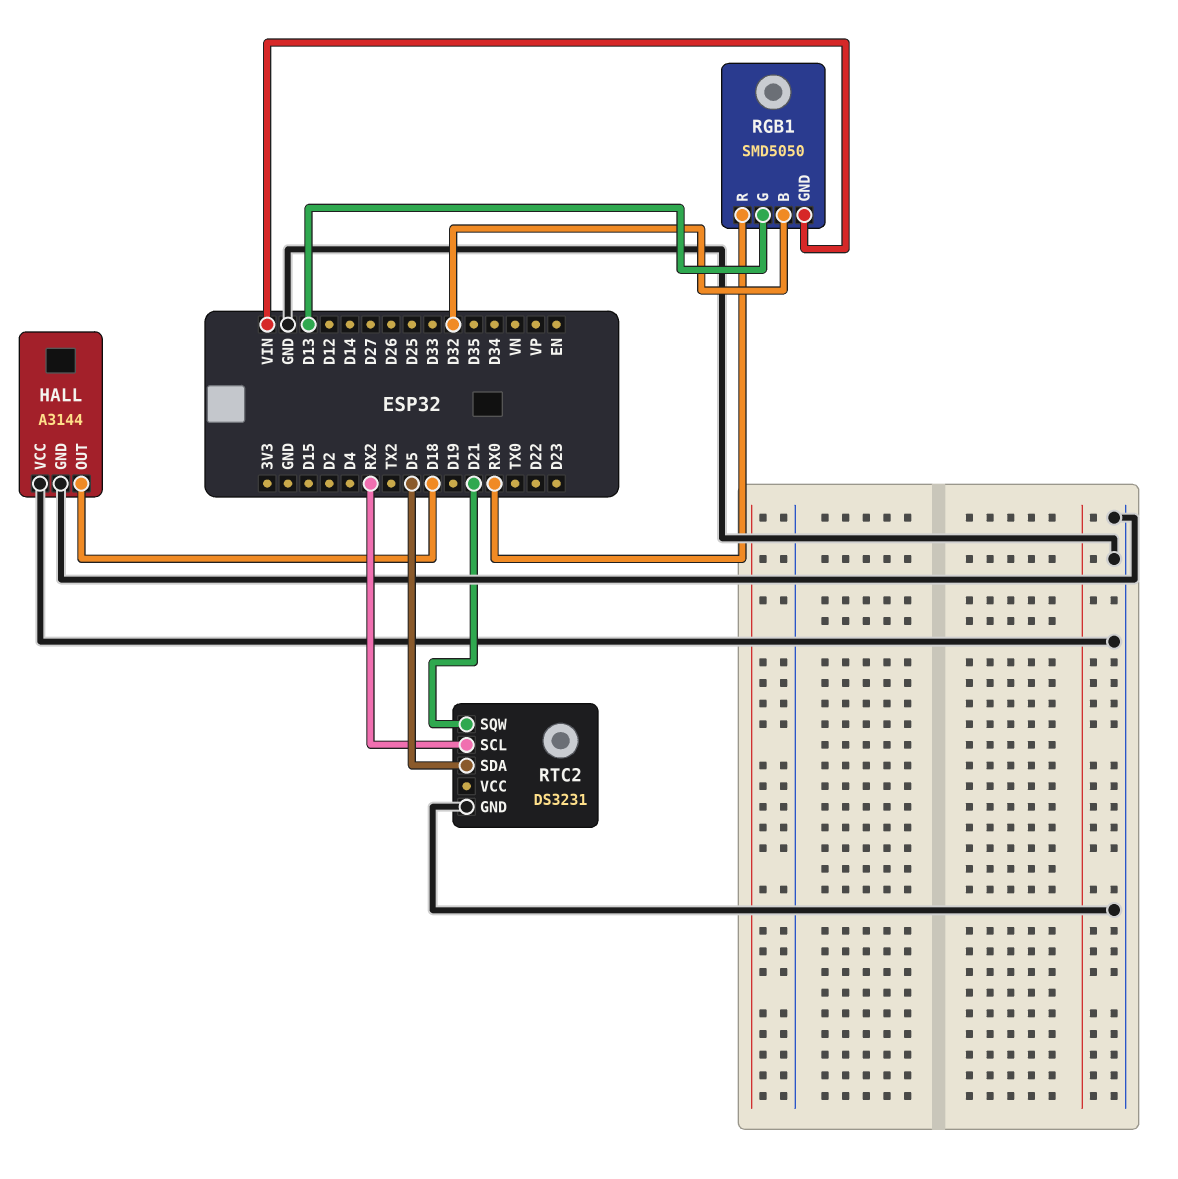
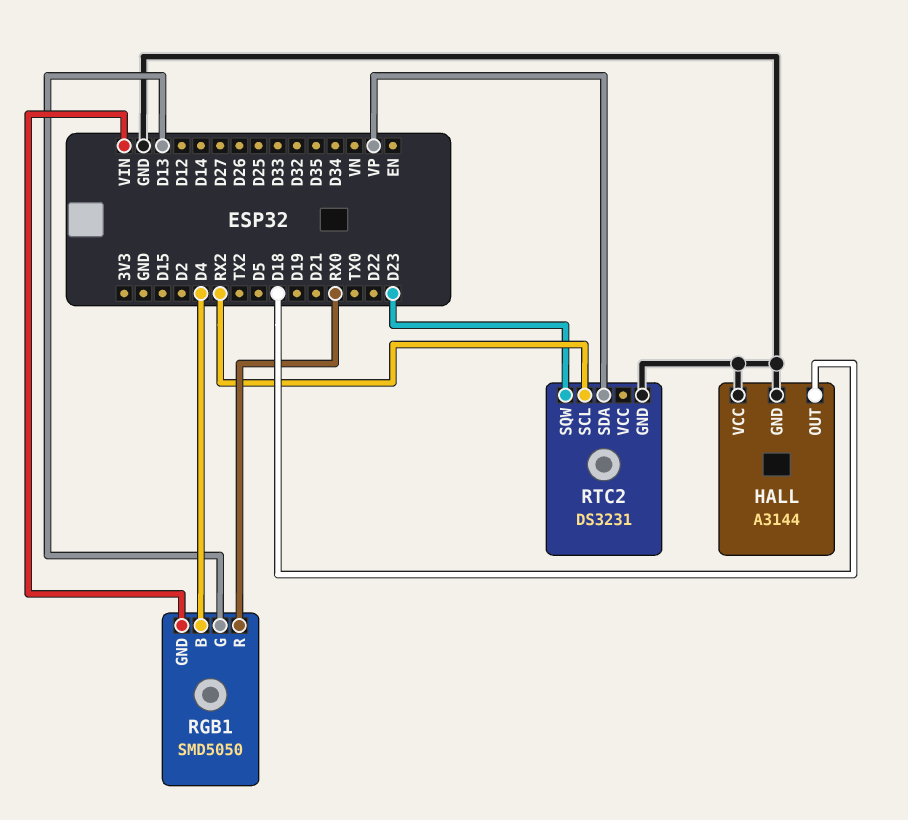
RGB1 pin B: D32 -> D4
RTC2 pin SDA: D5 -> VP
RTC2 pin SQW: D21 -> D23

